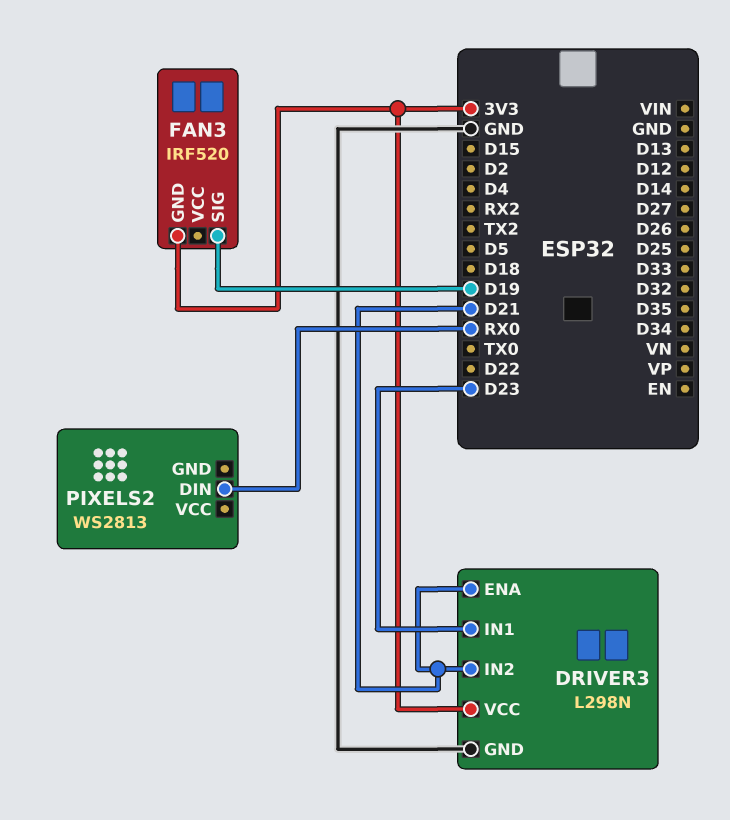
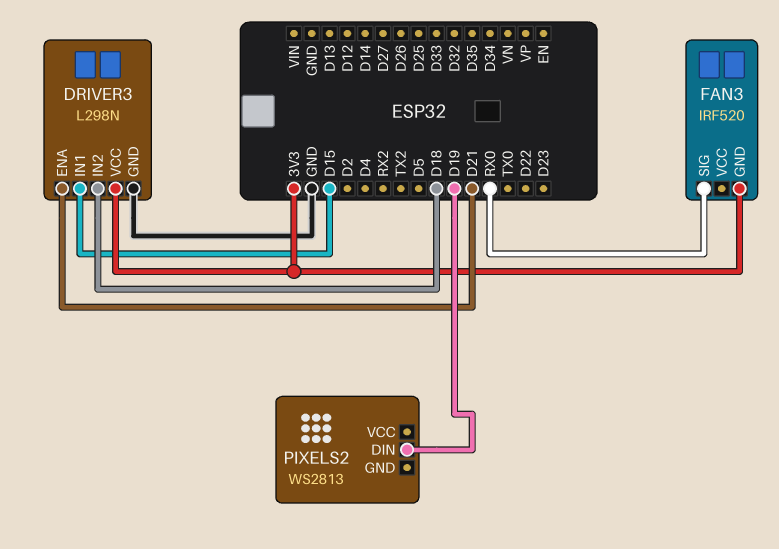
DRIVER3 pin IN1: D23 -> D15
DRIVER3 pin IN2: D21 -> D18
FAN3 pin SIG: D19 -> RX0
PIXELS2 pin DIN: RX0 -> D19

